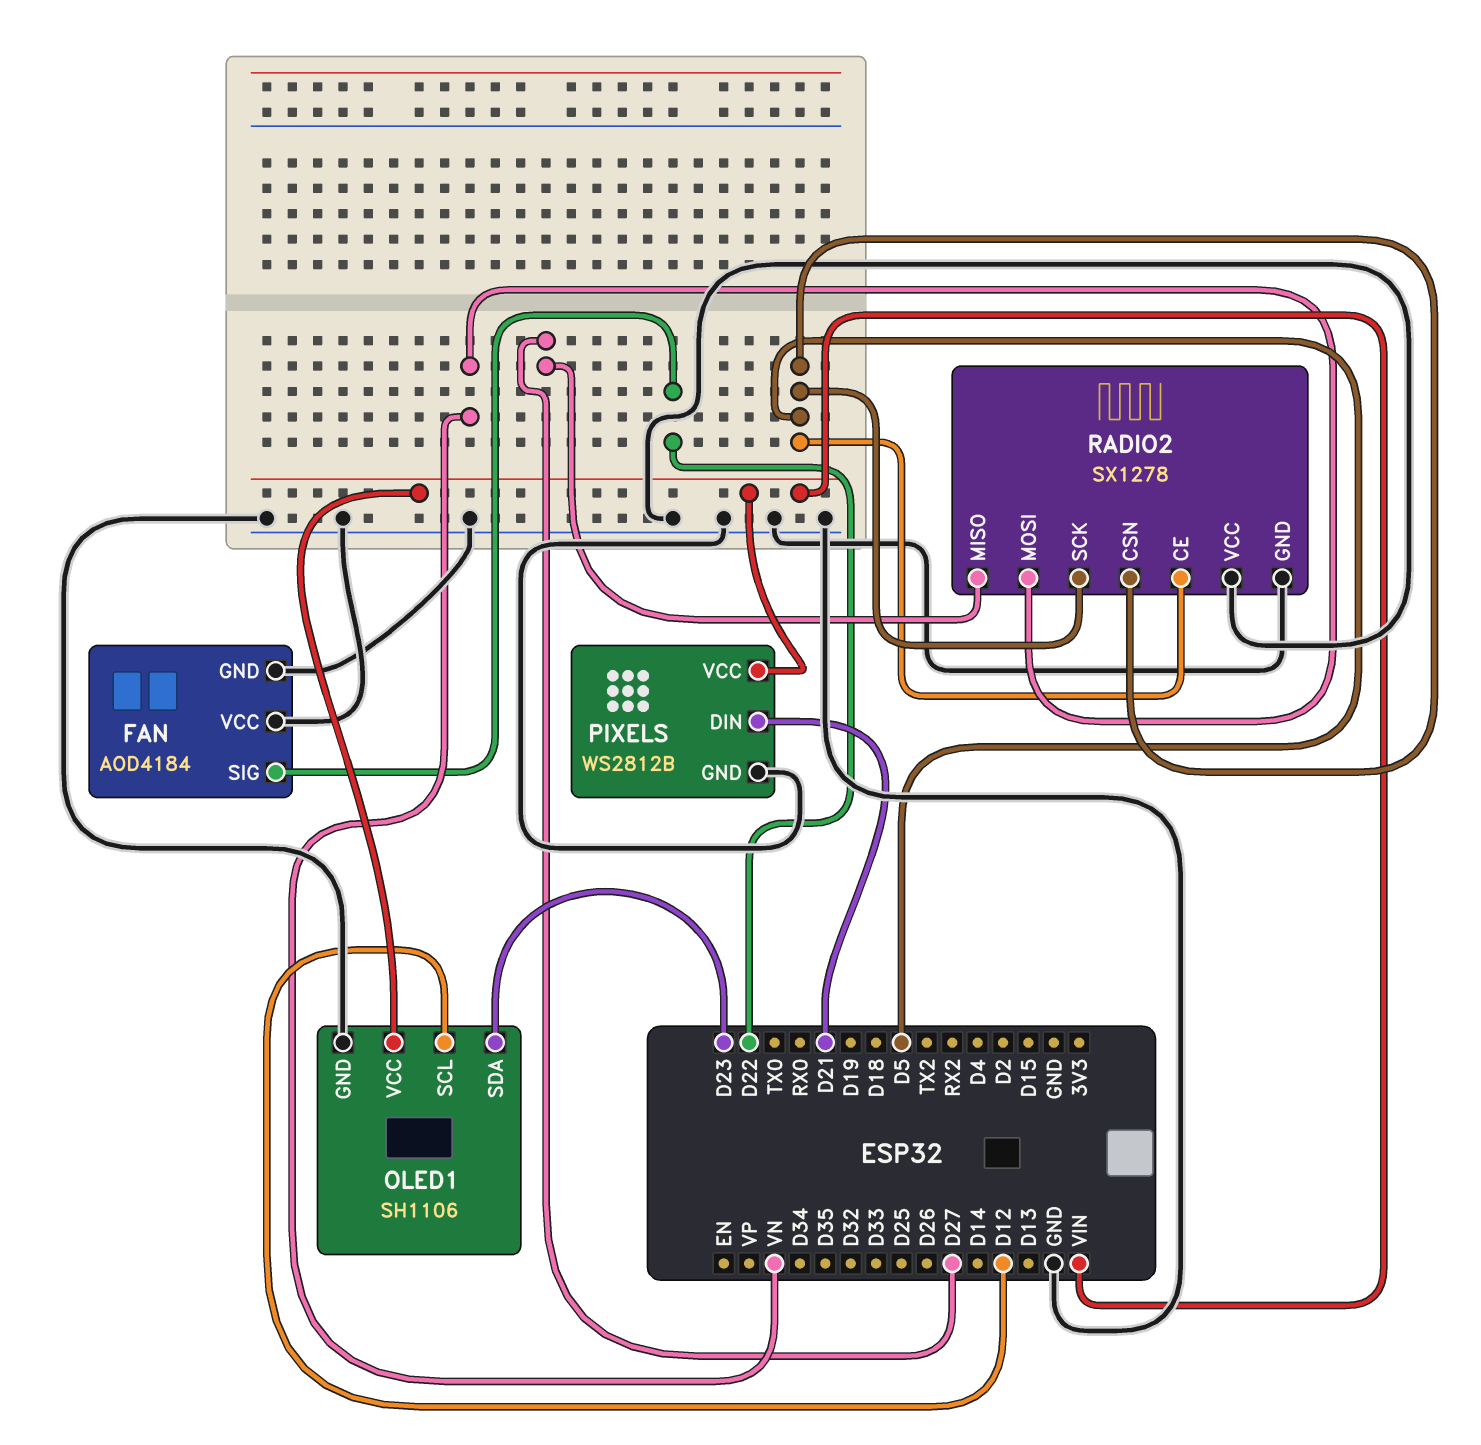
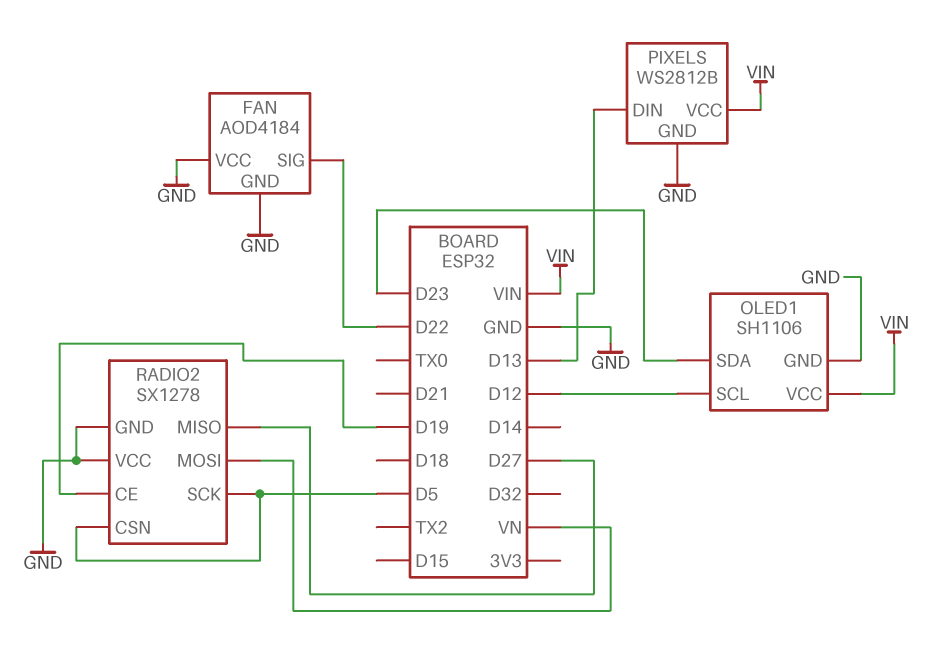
PIXELS pin DIN: D21 -> D13
RADIO2 pin CE: D5 -> D19

